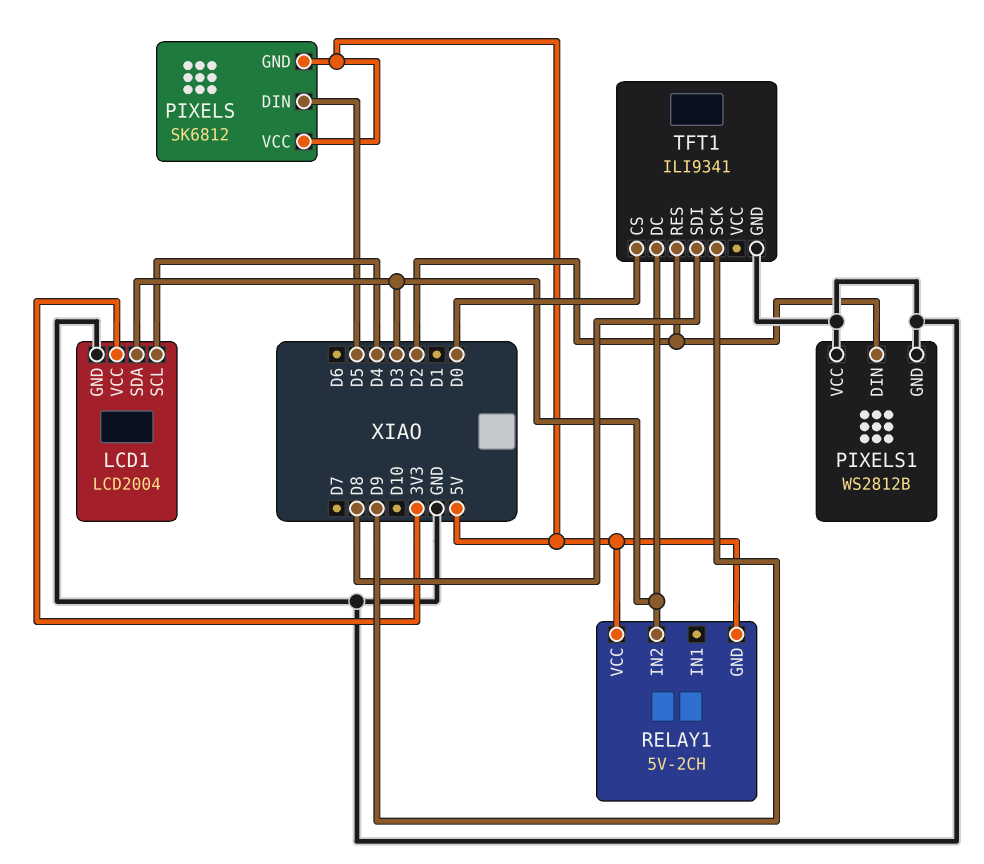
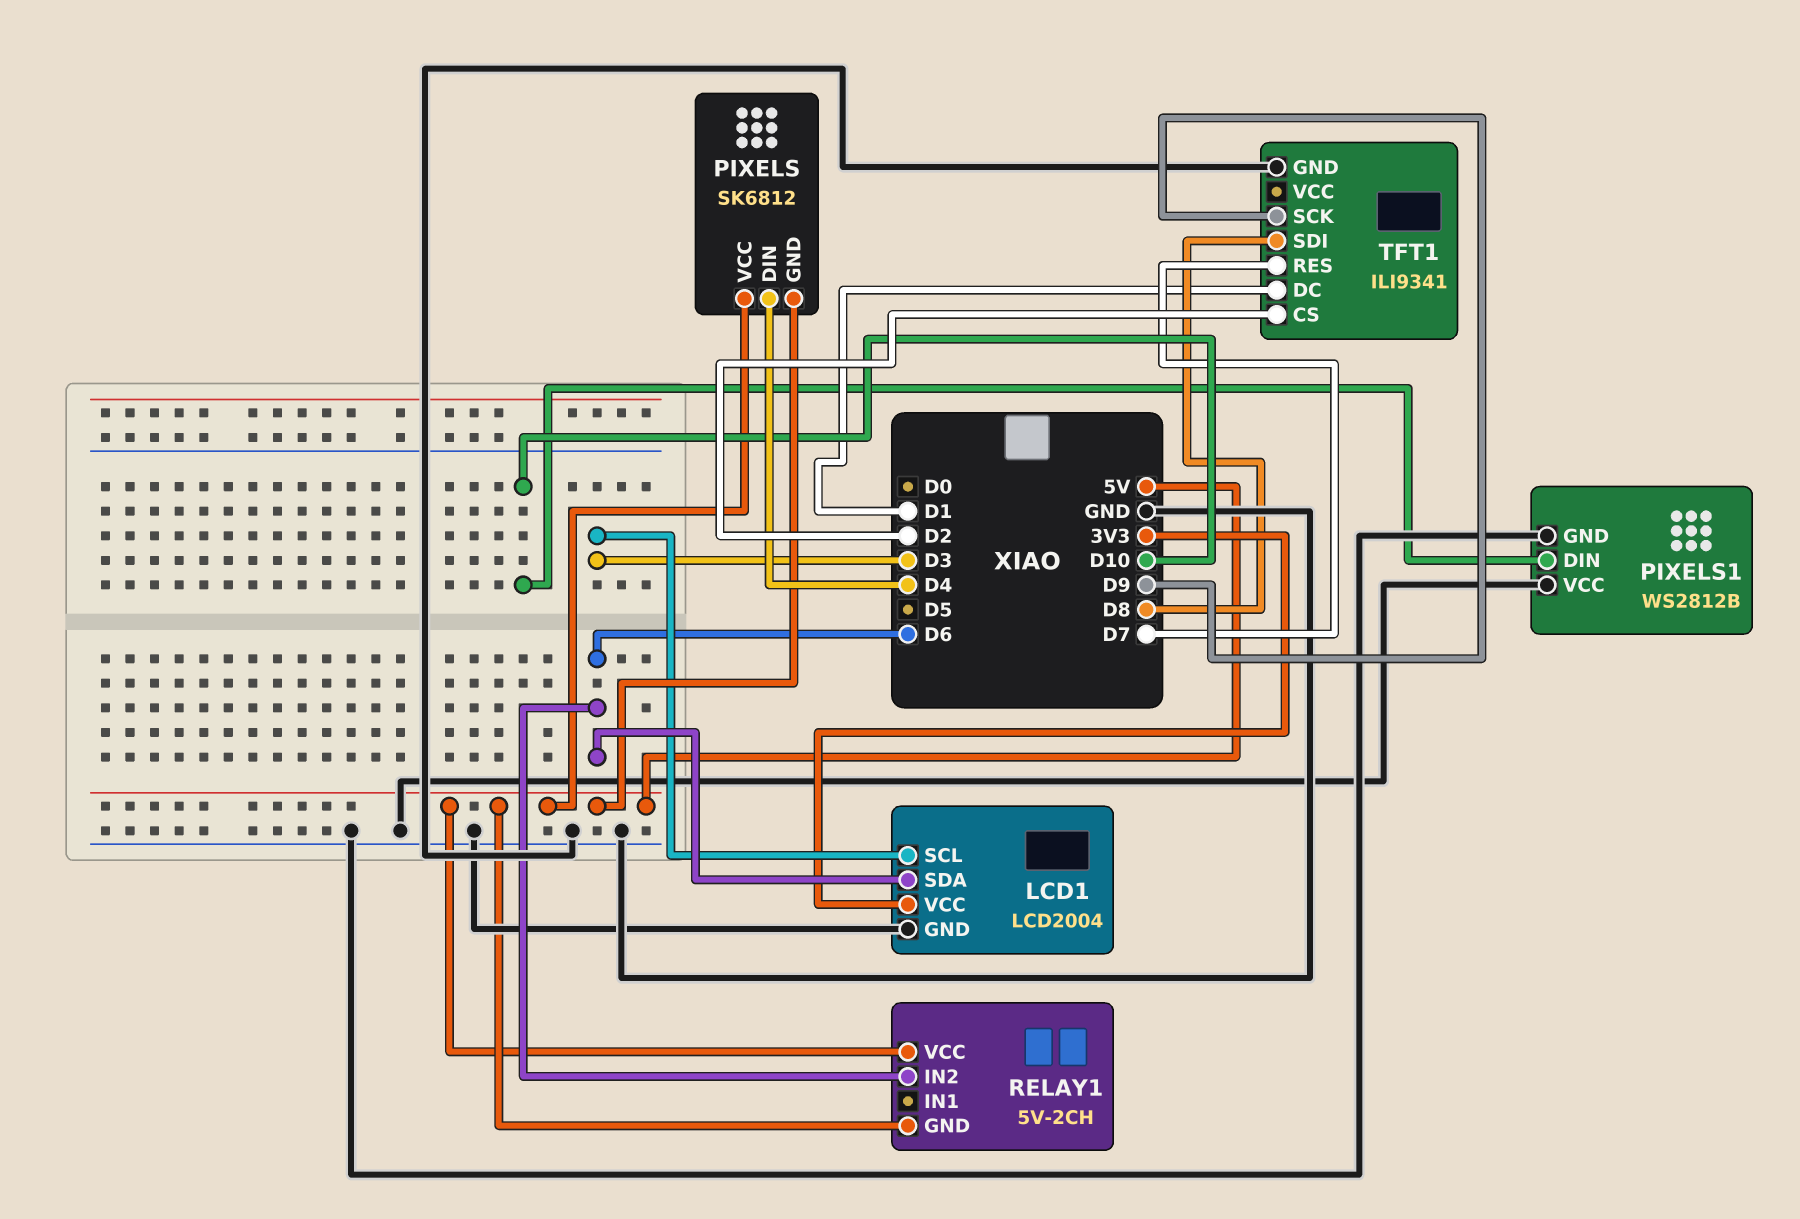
LCD1 pin SCL: D4 -> D3
LCD1 pin SDA: D3 -> D6
PIXELS pin DIN: D5 -> D4
PIXELS1 pin DIN: D2 -> D10
RELAY1 pin IN2: D3 -> D6
TFT1 pin CS: D0 -> D2
TFT1 pin DC: D3 -> D1
TFT1 pin RES: D2 -> D7

